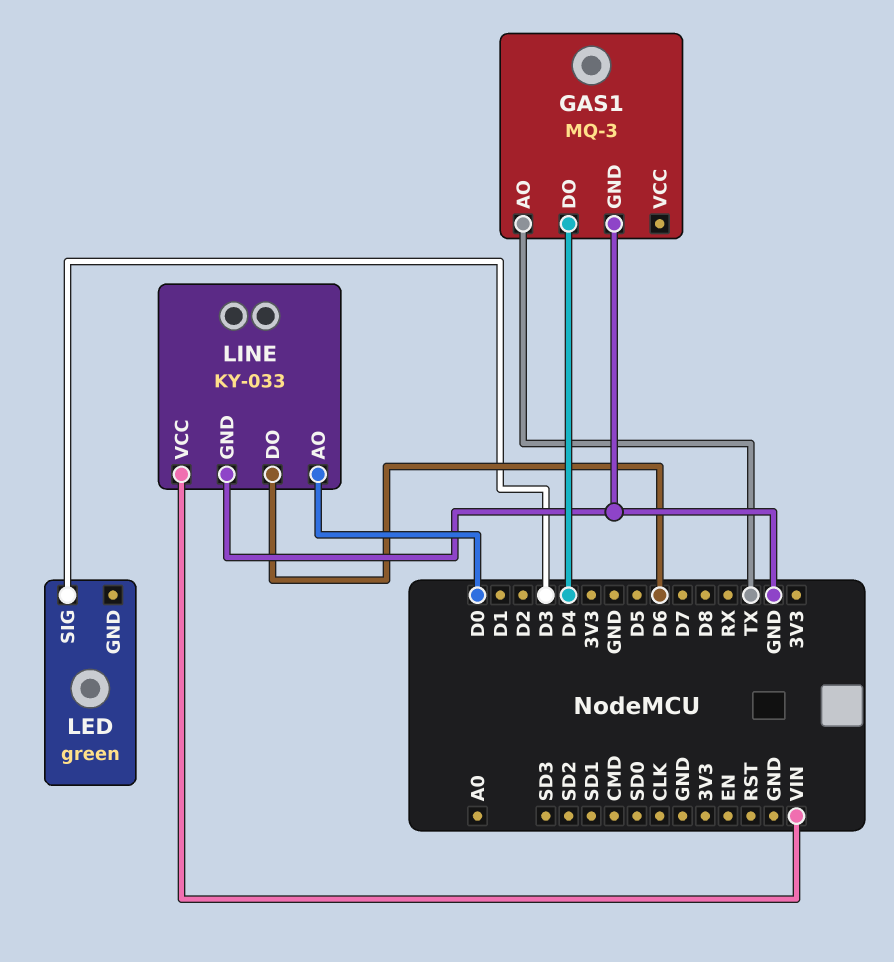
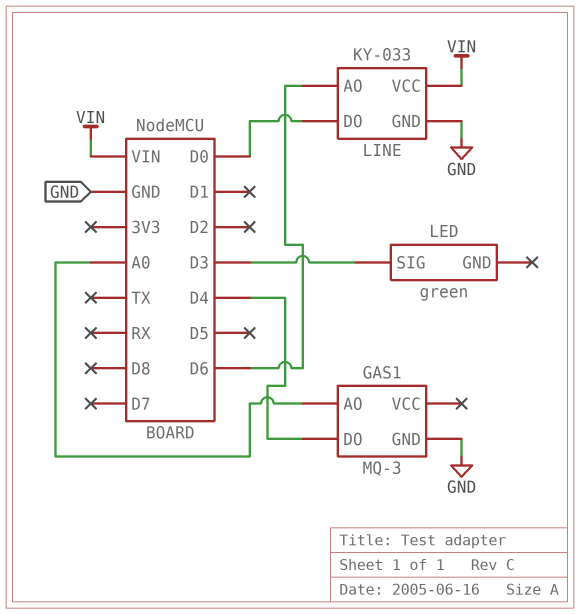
GAS1 pin AO: TX -> A0
LINE pin AO: D0 -> D6
LINE pin DO: D6 -> D0

